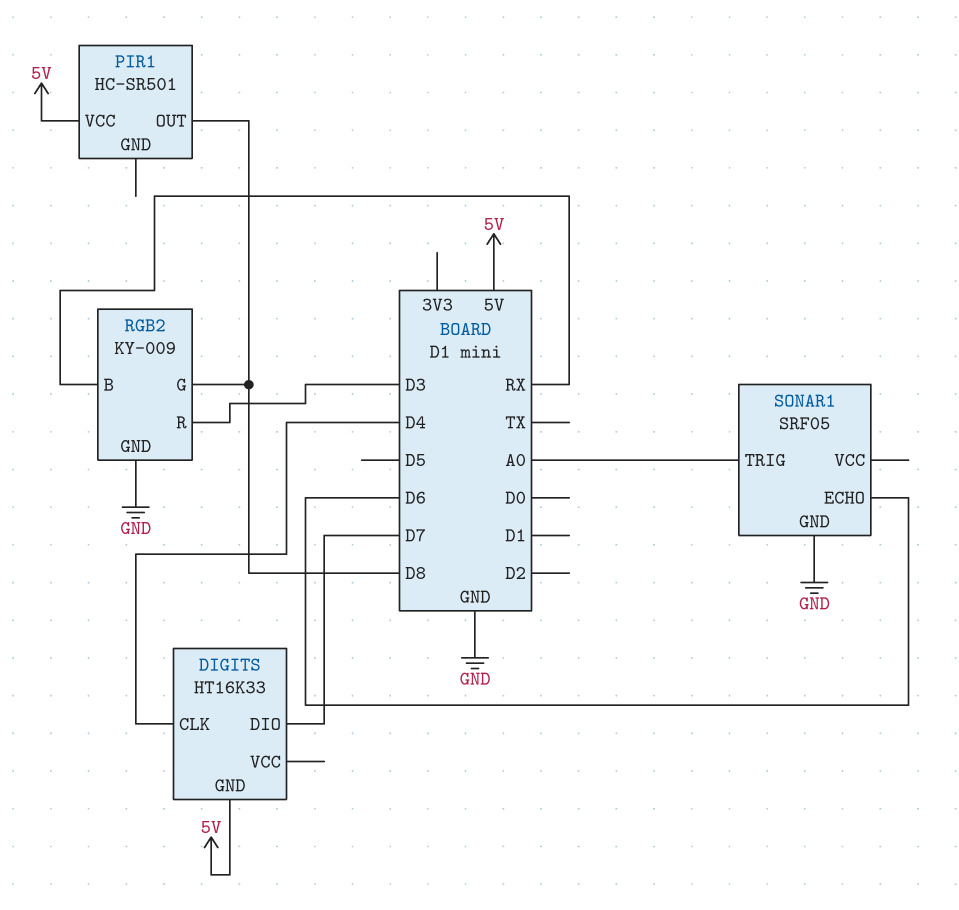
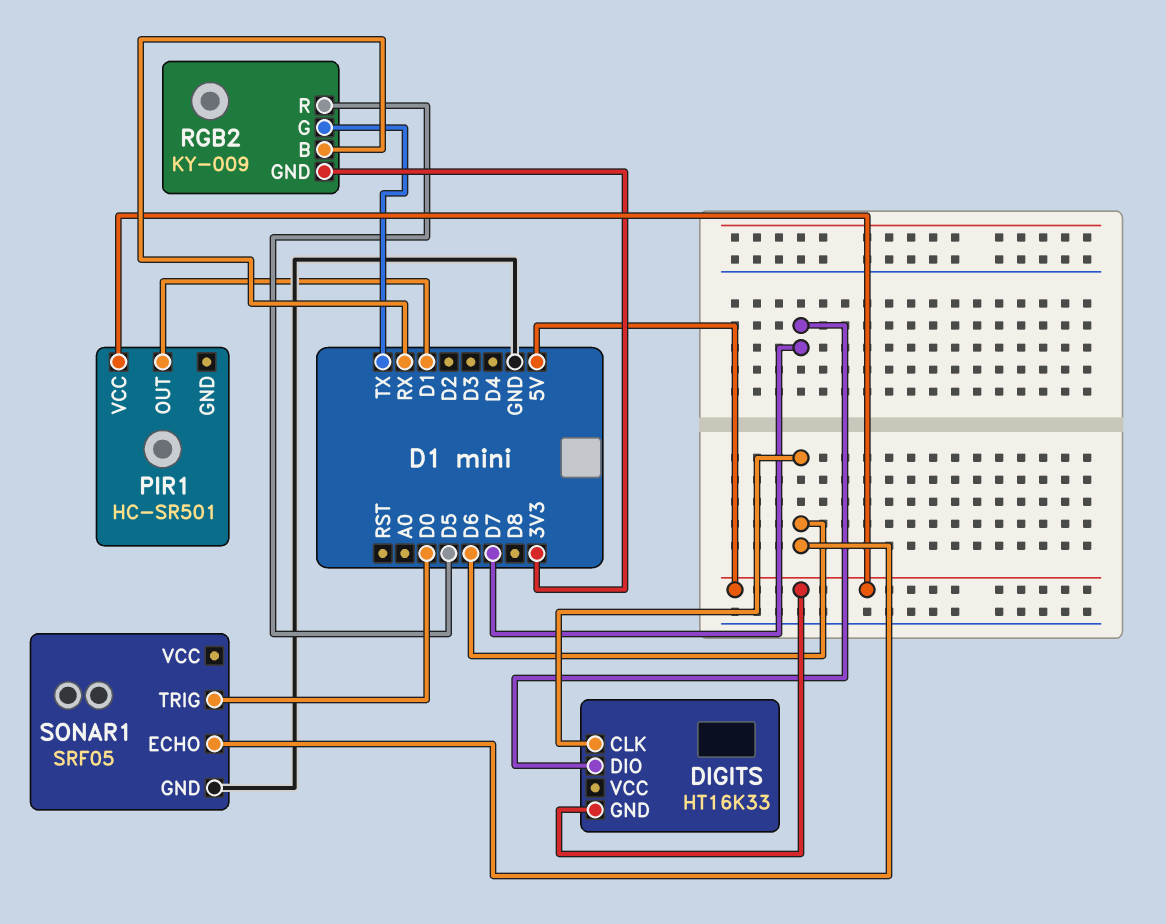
DIGITS pin CLK: D4 -> D6
PIR1 pin OUT: D8 -> D1
RGB2 pin G: D8 -> TX
RGB2 pin GND: GND -> 3V3
RGB2 pin R: D3 -> D5
SONAR1 pin TRIG: A0 -> D0

